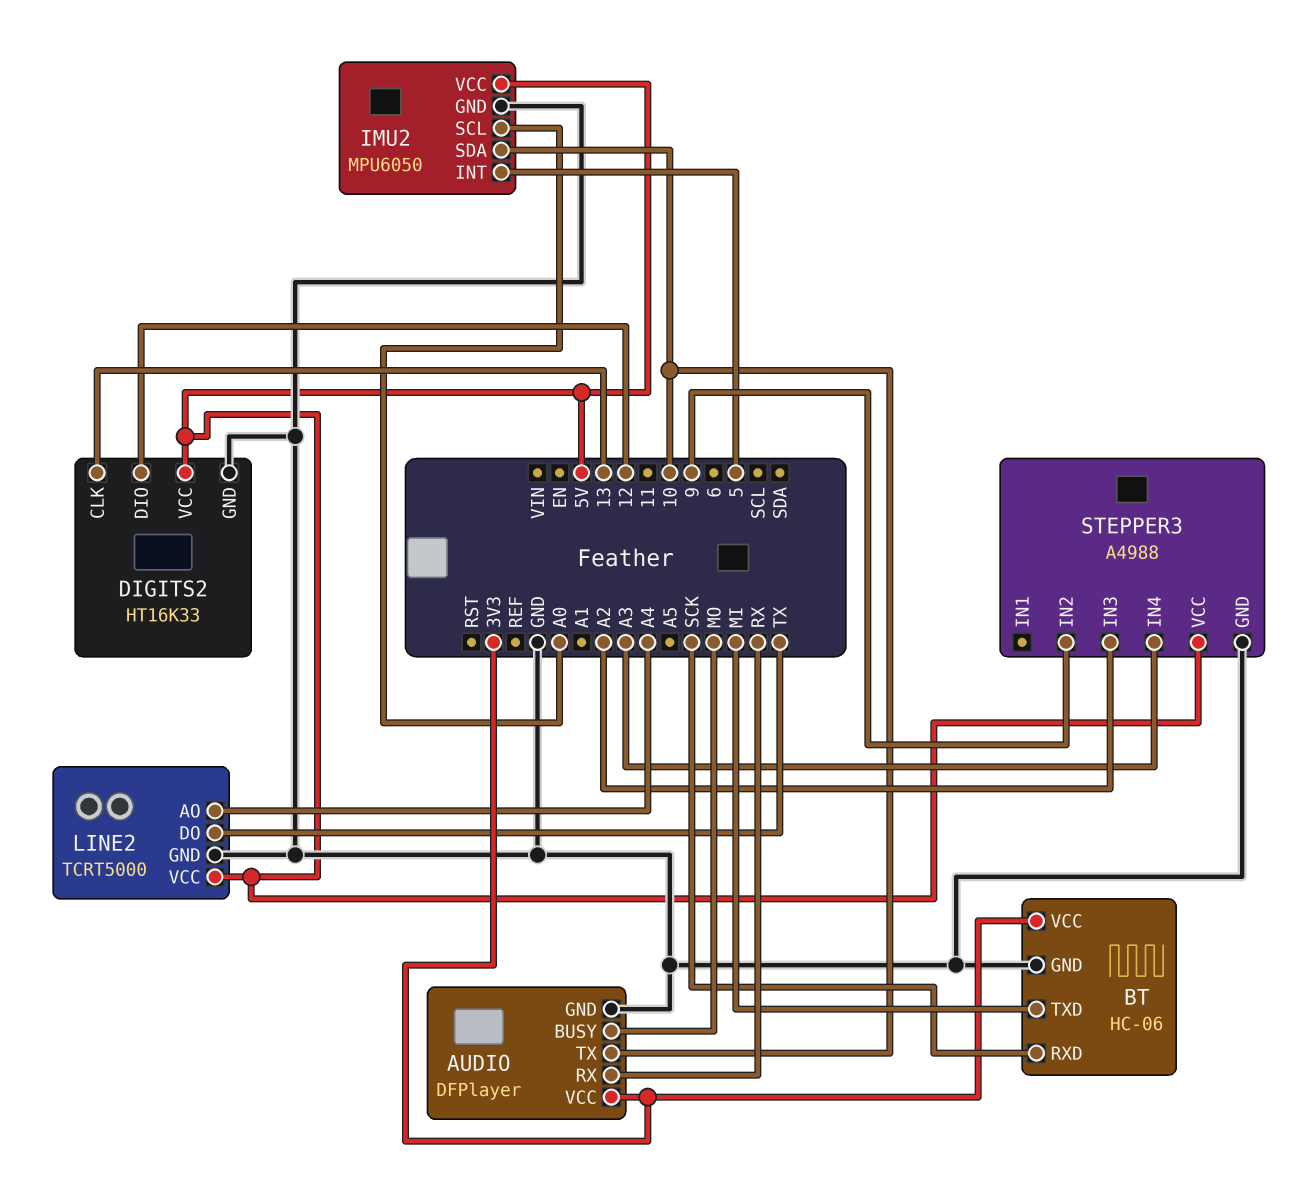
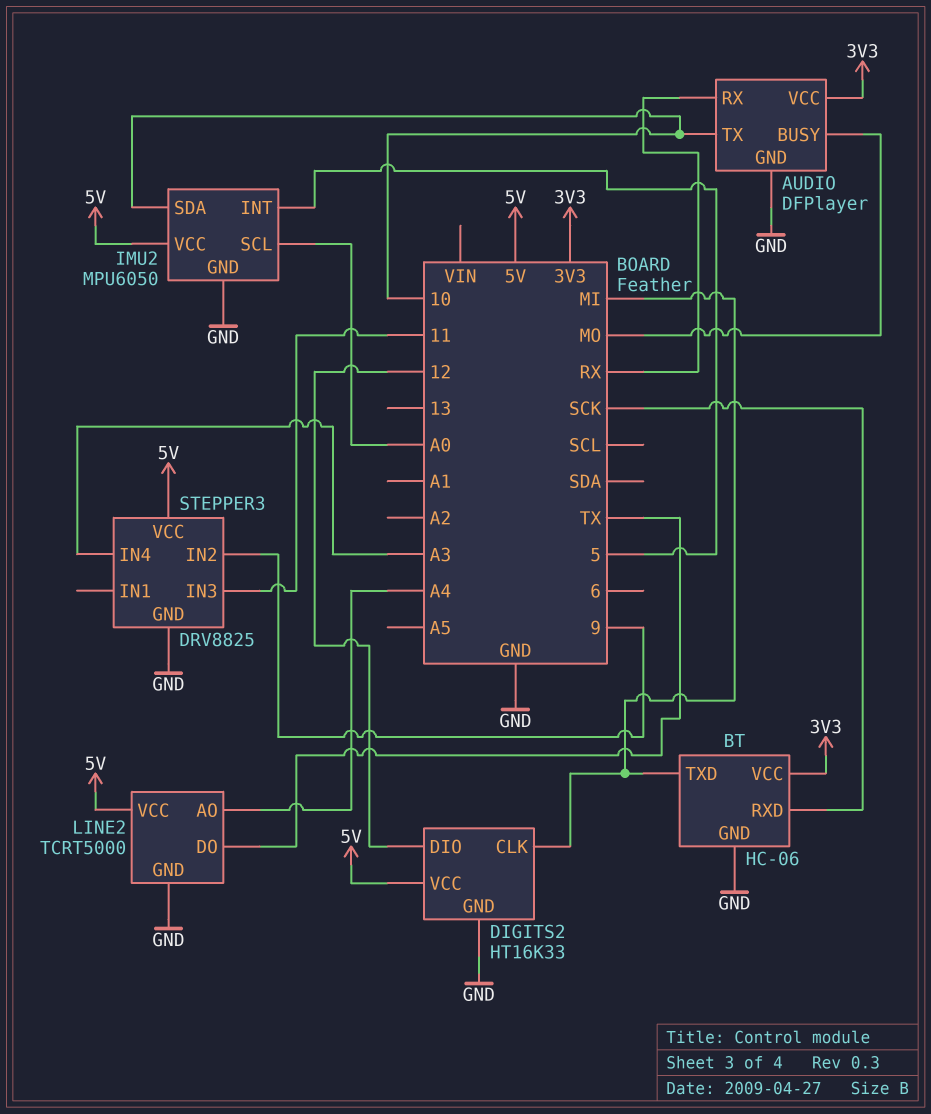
DIGITS2 pin CLK: 13 -> MI
STEPPER3: A4988 -> DRV8825
STEPPER3 pin IN3: A2 -> 11

